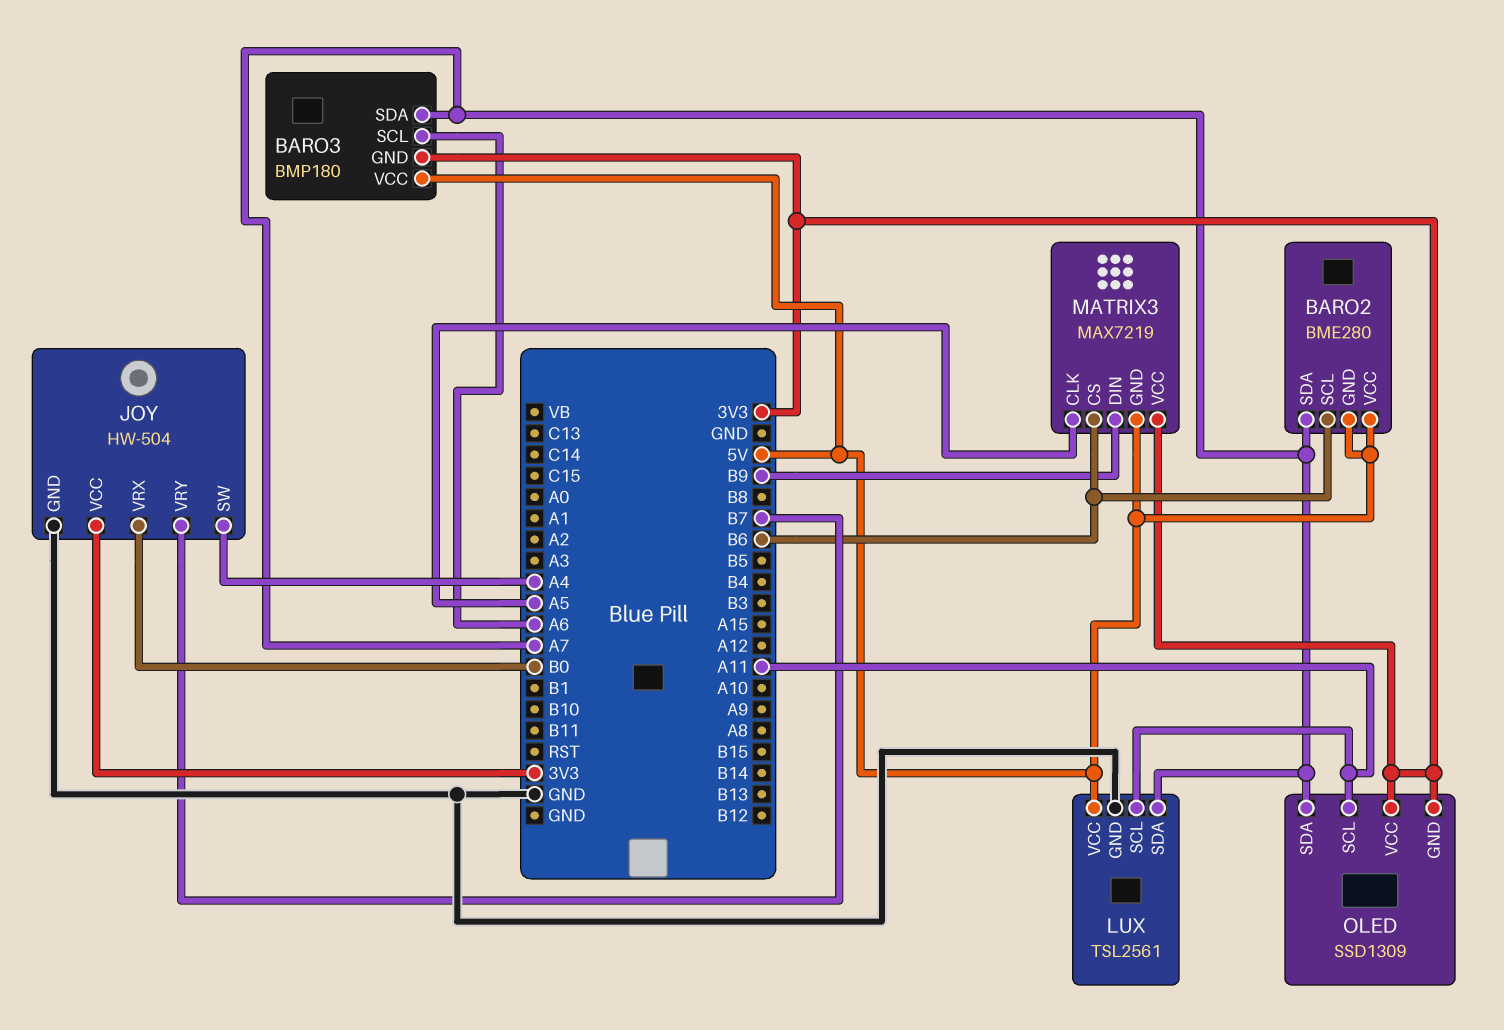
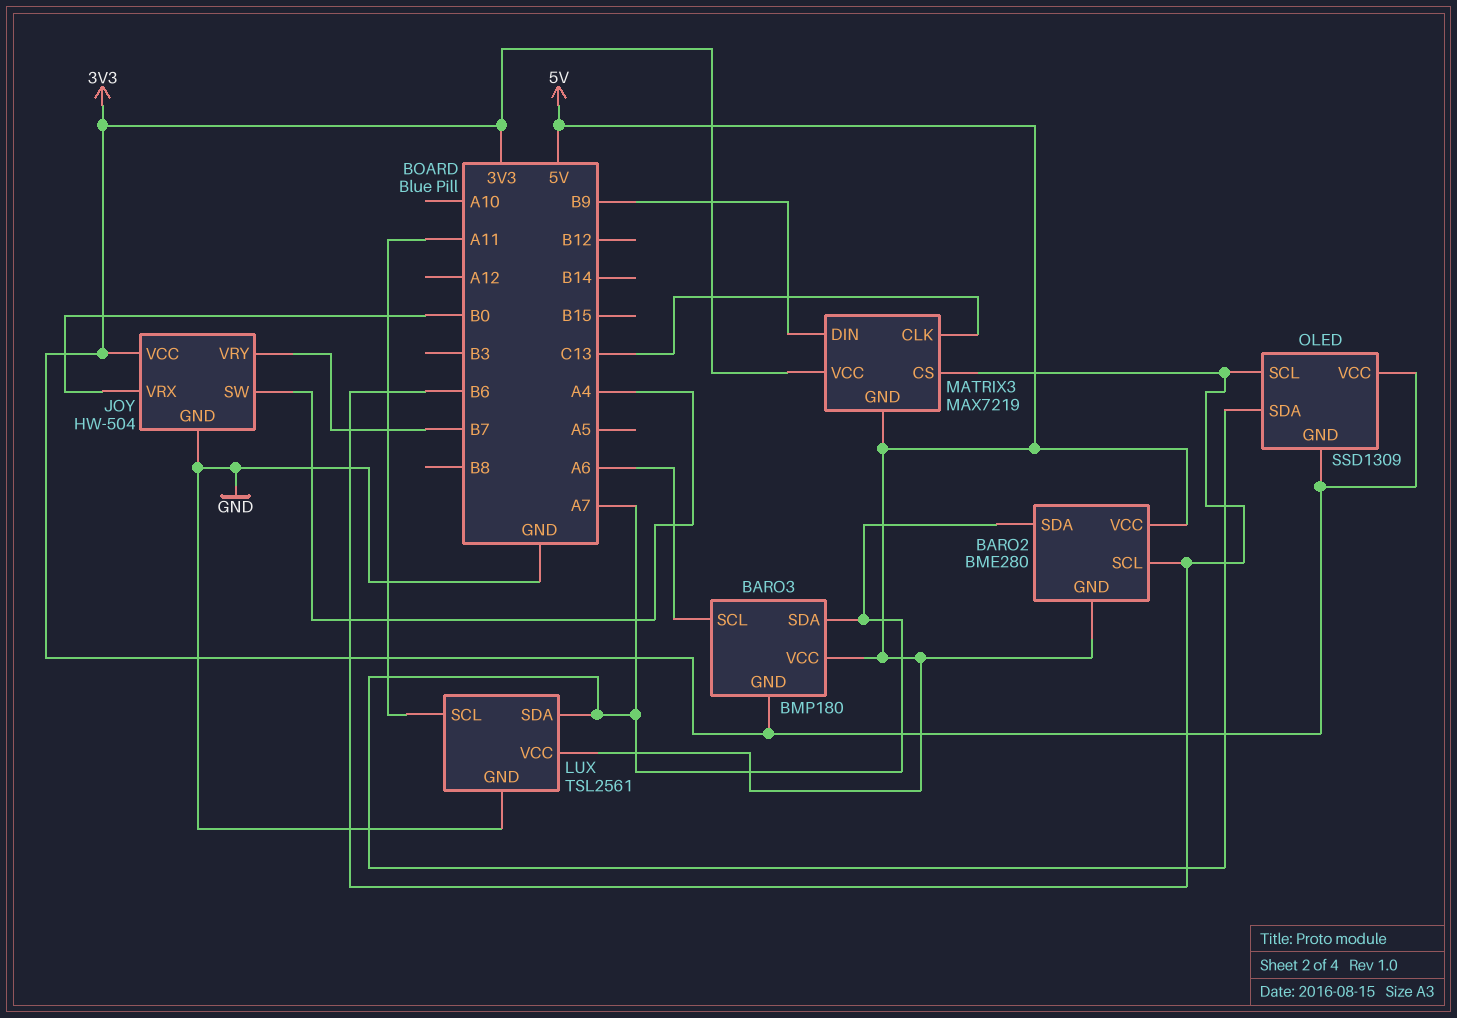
MATRIX3 pin CLK: A5 -> C13
OLED pin SCL: A11 -> B6

